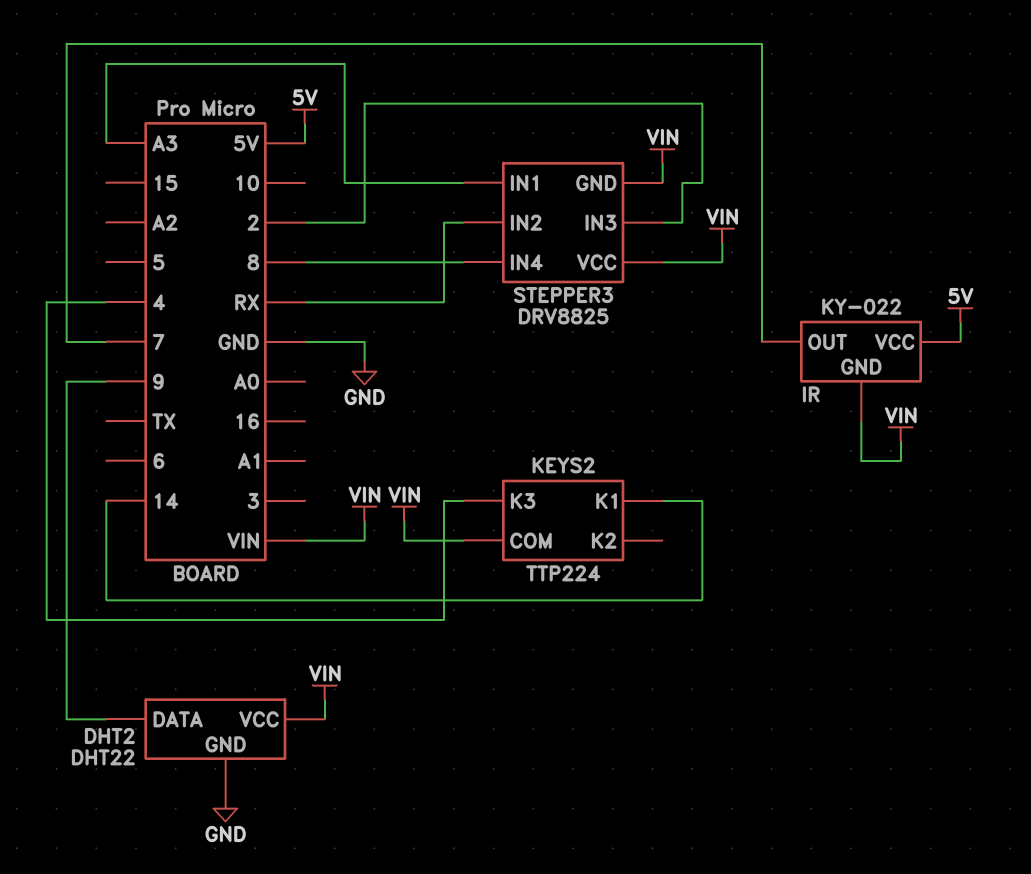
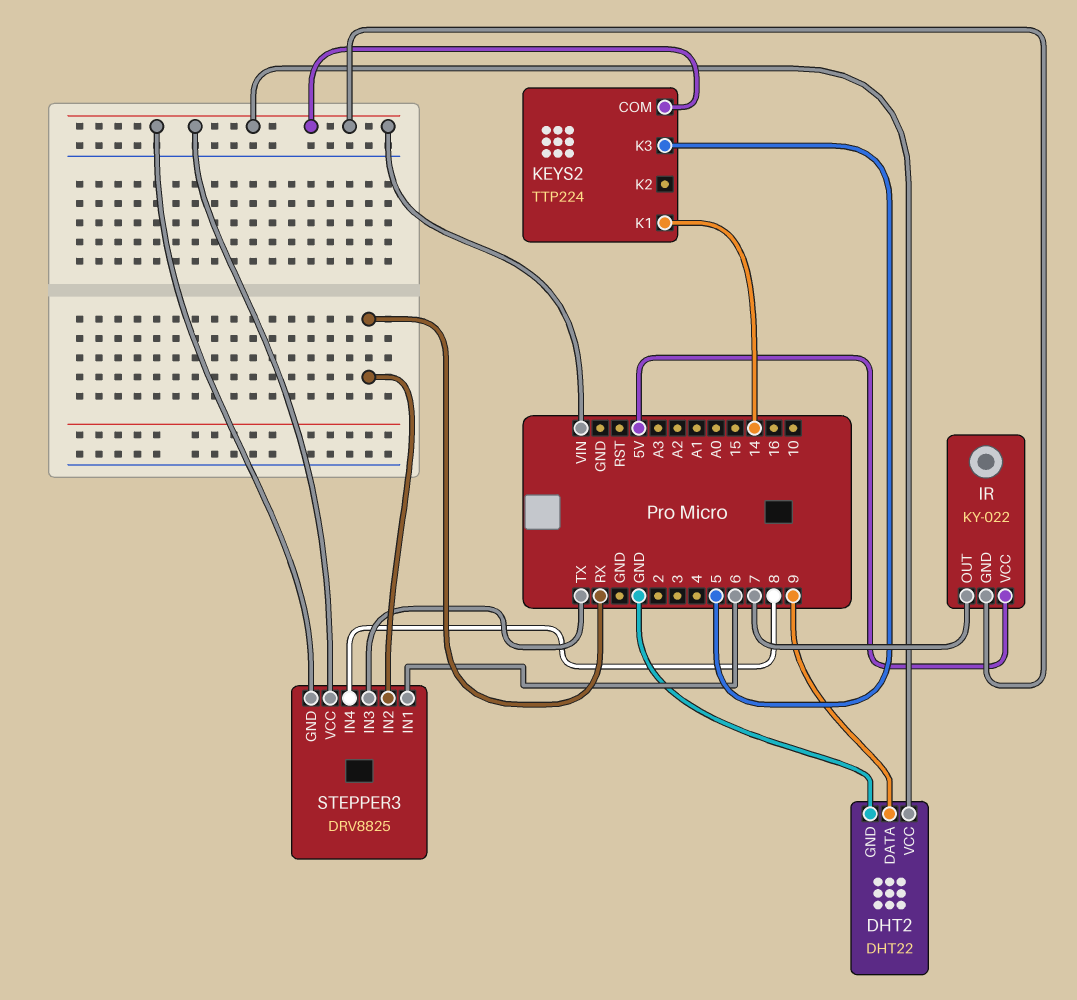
KEYS2 pin K3: 4 -> 5
STEPPER3 pin IN1: A3 -> 6
STEPPER3 pin IN3: 2 -> TX

